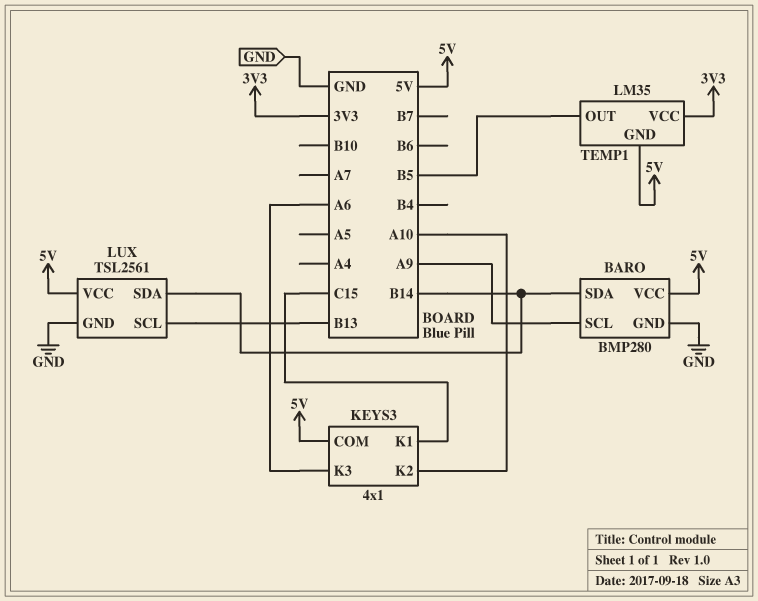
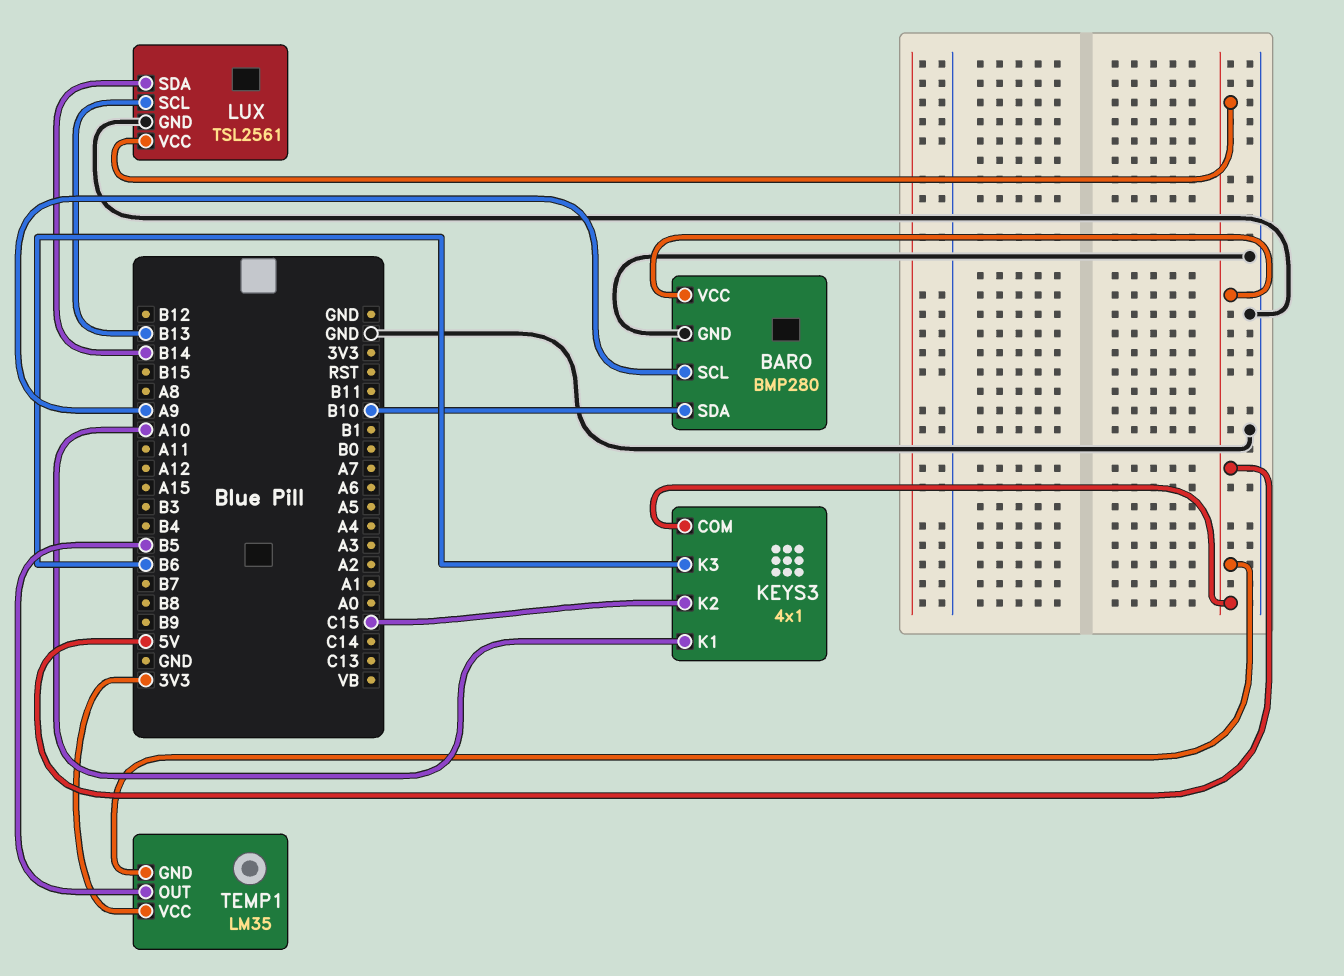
BARO pin SDA: B14 -> B10
KEYS3 pin K1: C15 -> A10
KEYS3 pin K2: A10 -> C15
KEYS3 pin K3: A6 -> B6

